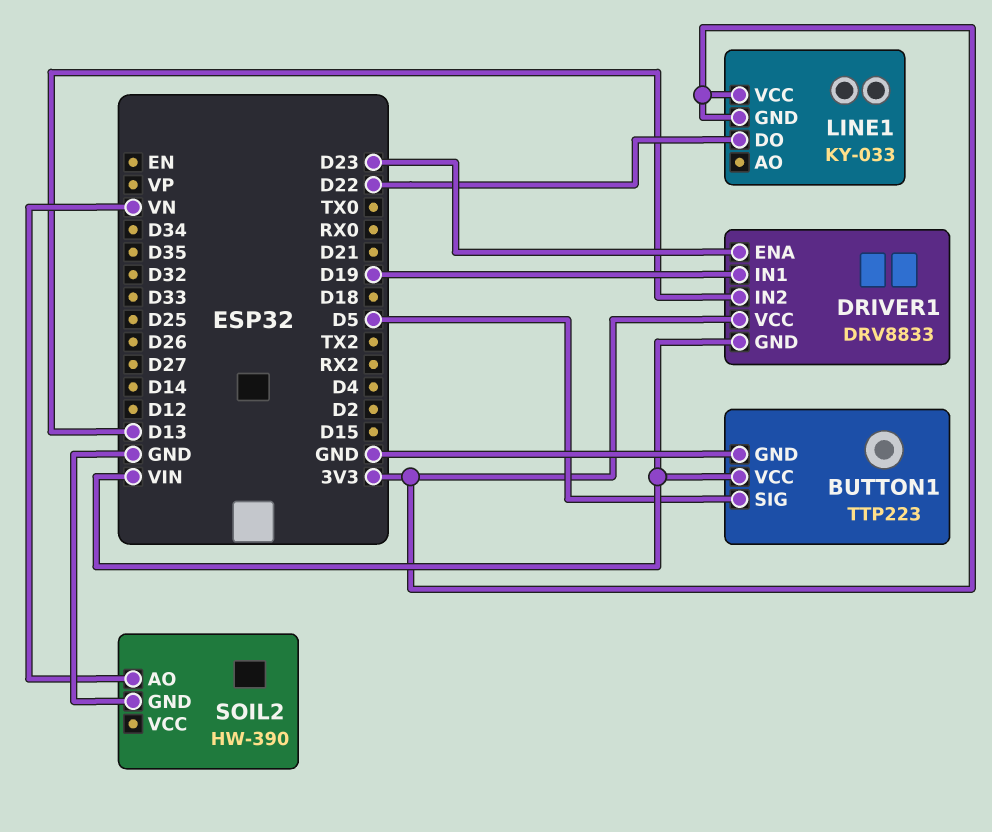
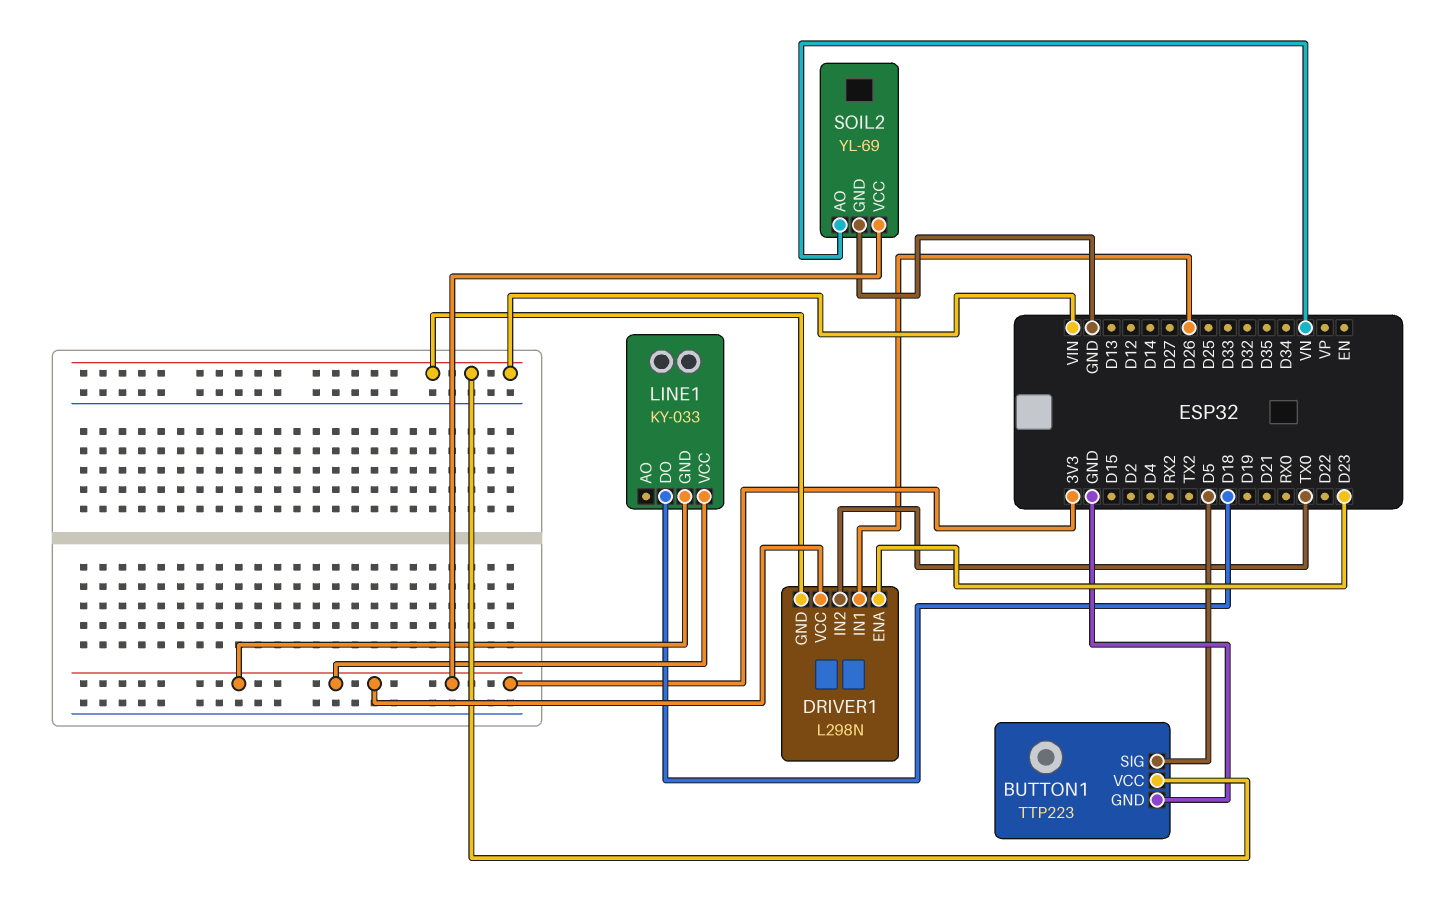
DRIVER1: DRV8833 -> L298N
DRIVER1 pin IN1: D19 -> D26
DRIVER1 pin IN2: D13 -> TX0
LINE1 pin DO: D22 -> D18
SOIL2: HW-390 -> YL-69
SOIL2 pin VCC: none -> 3V3

